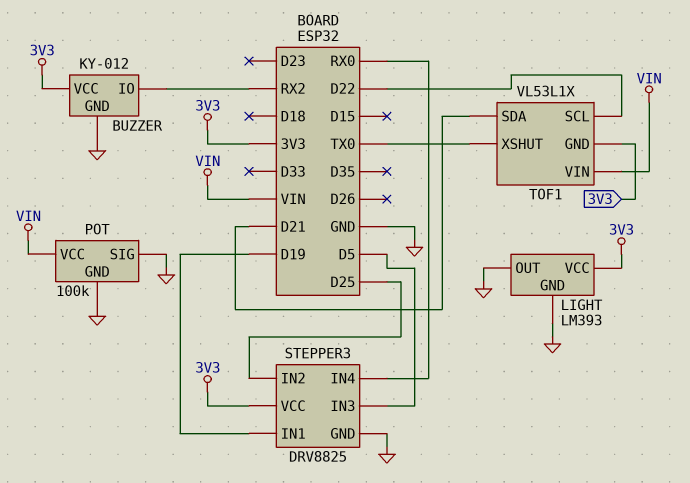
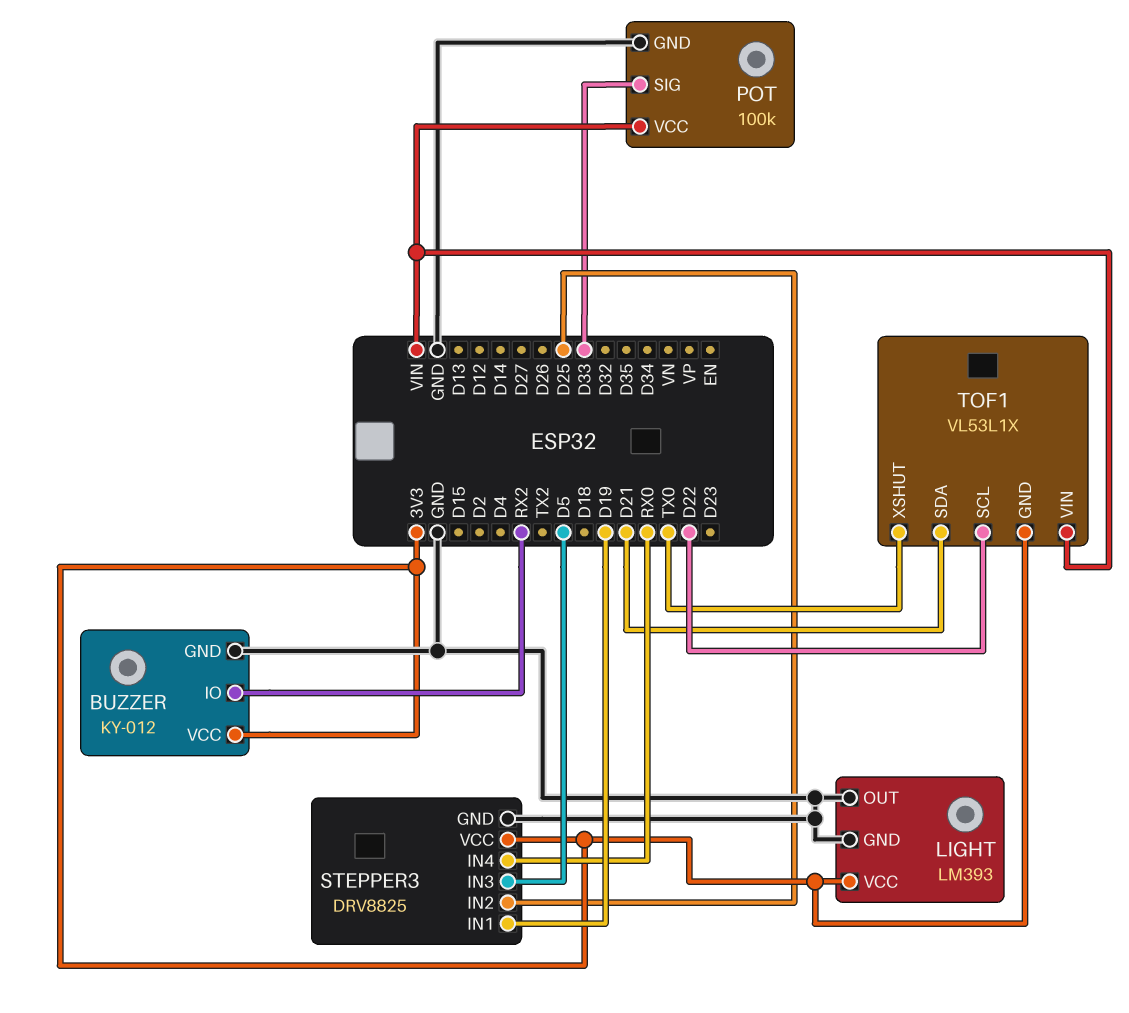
POT pin SIG: GND -> D33

